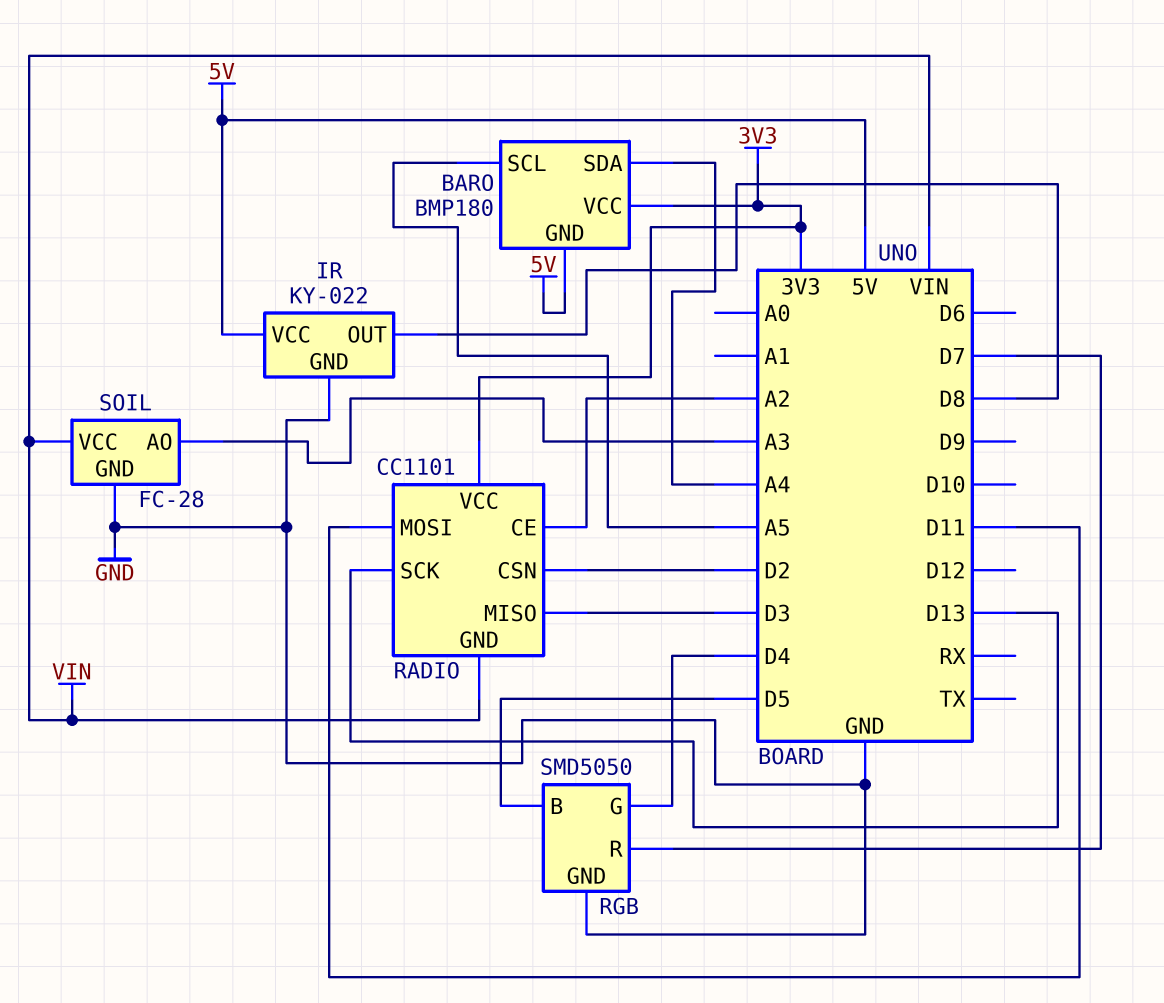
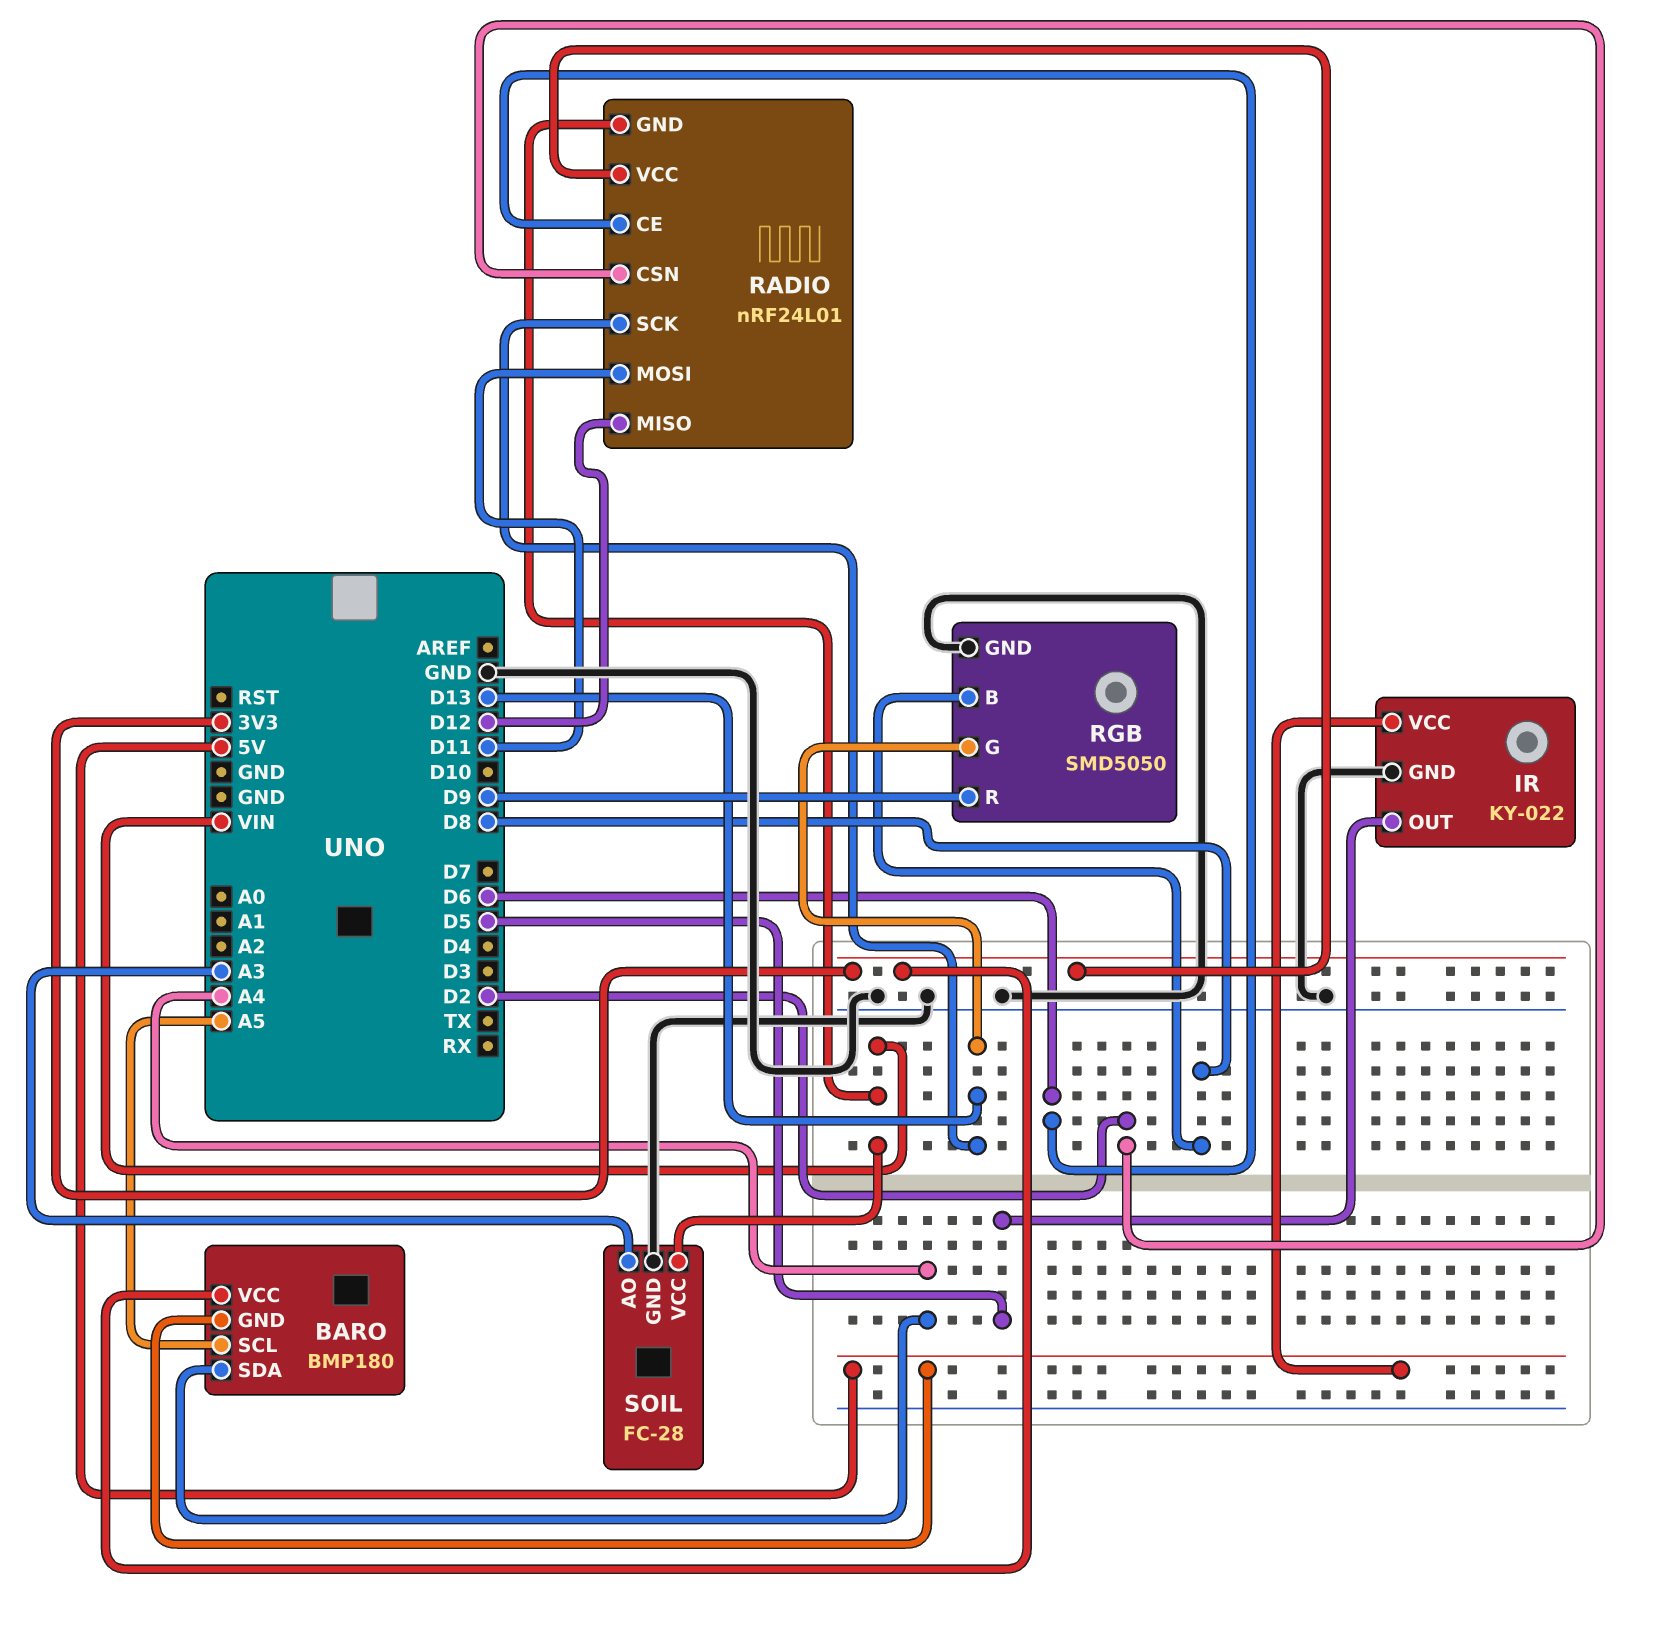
IR pin OUT: D8 -> D5
RADIO: CC1101 -> nRF24L01
RADIO pin CE: A2 -> D6
RADIO pin MISO: D3 -> D12
RGB pin B: D5 -> D8
RGB pin G: D4 -> D13
RGB pin R: D7 -> D9

